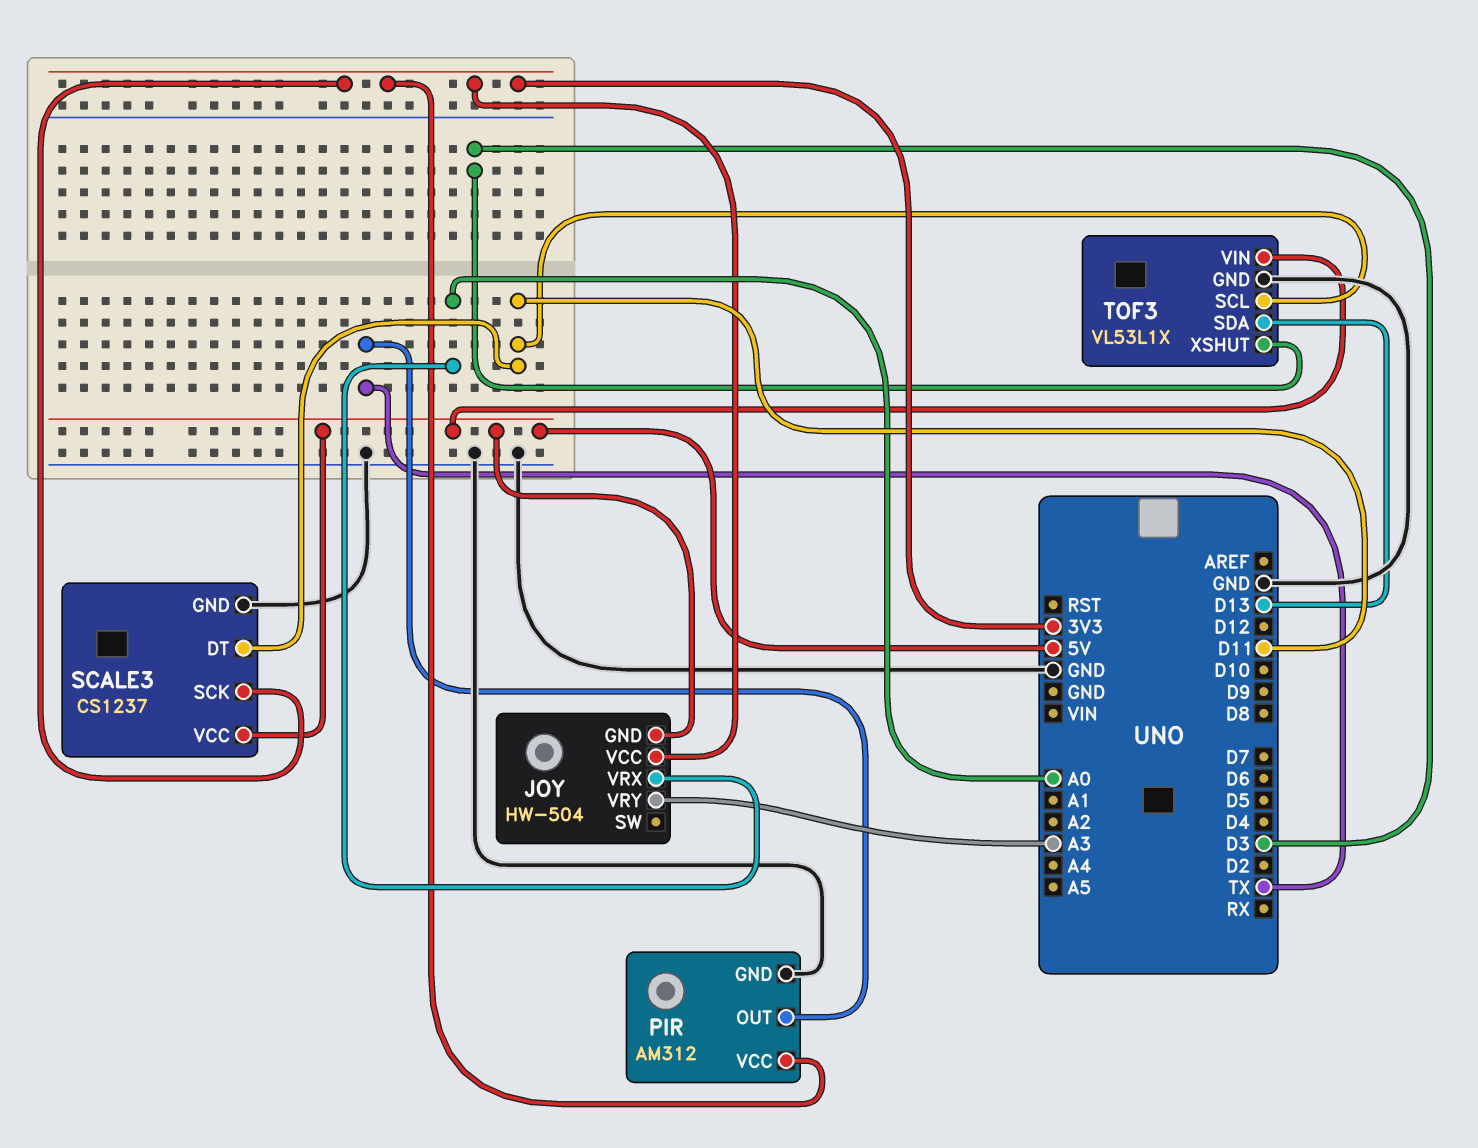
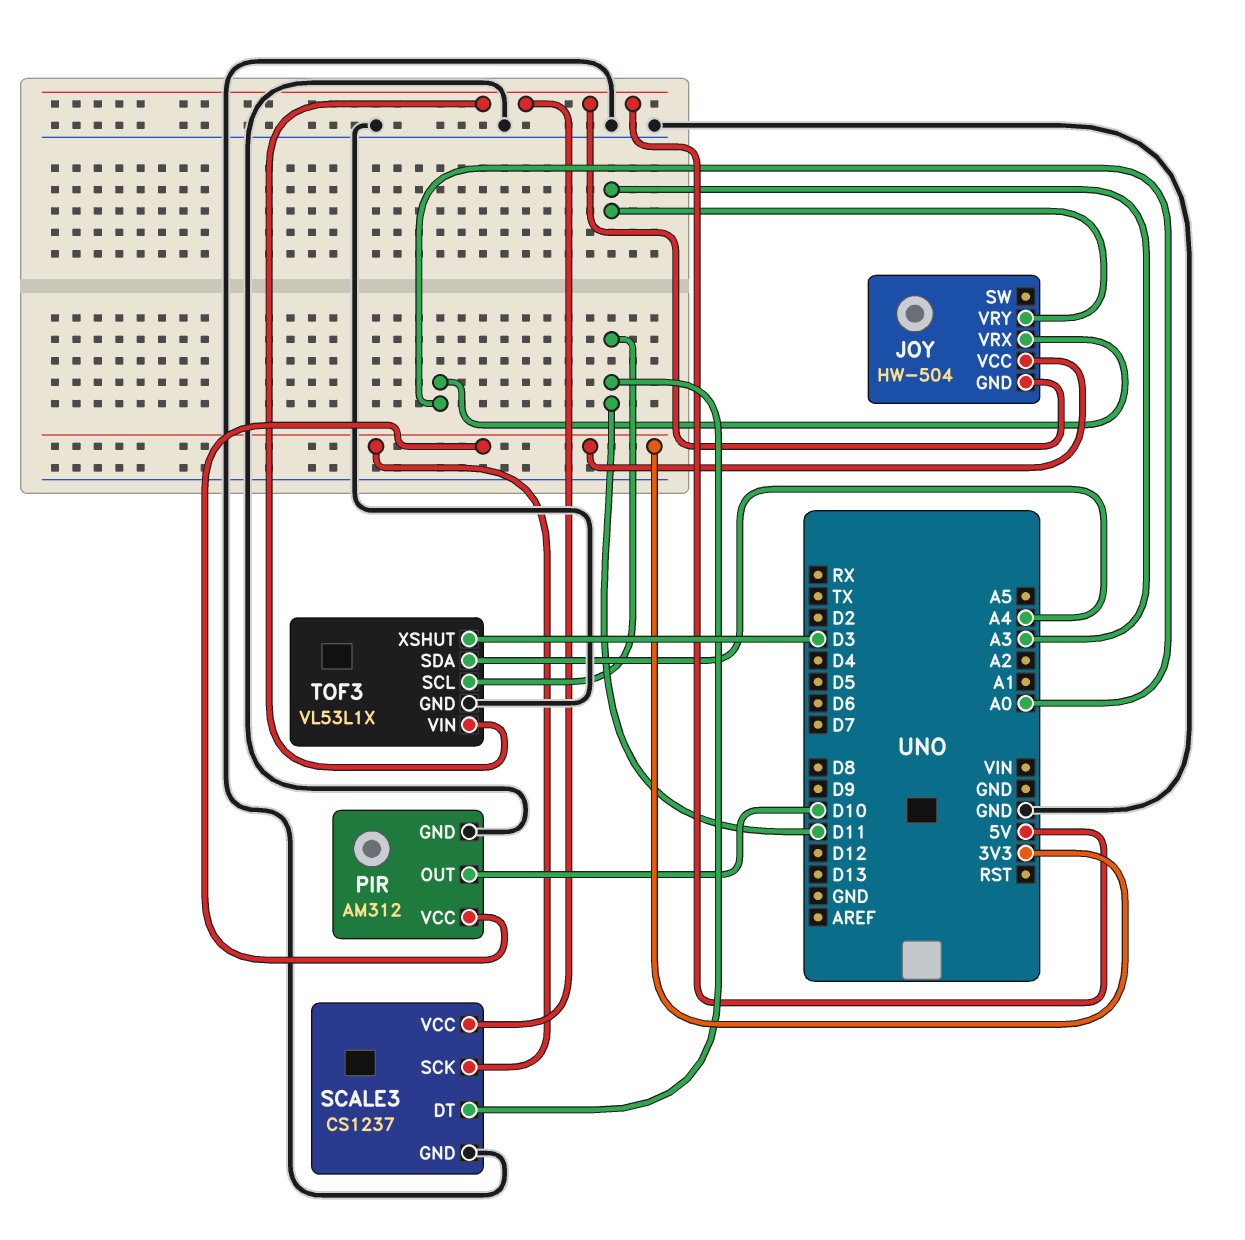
PIR pin OUT: TX -> D10
TOF3 pin SDA: D13 -> A4

